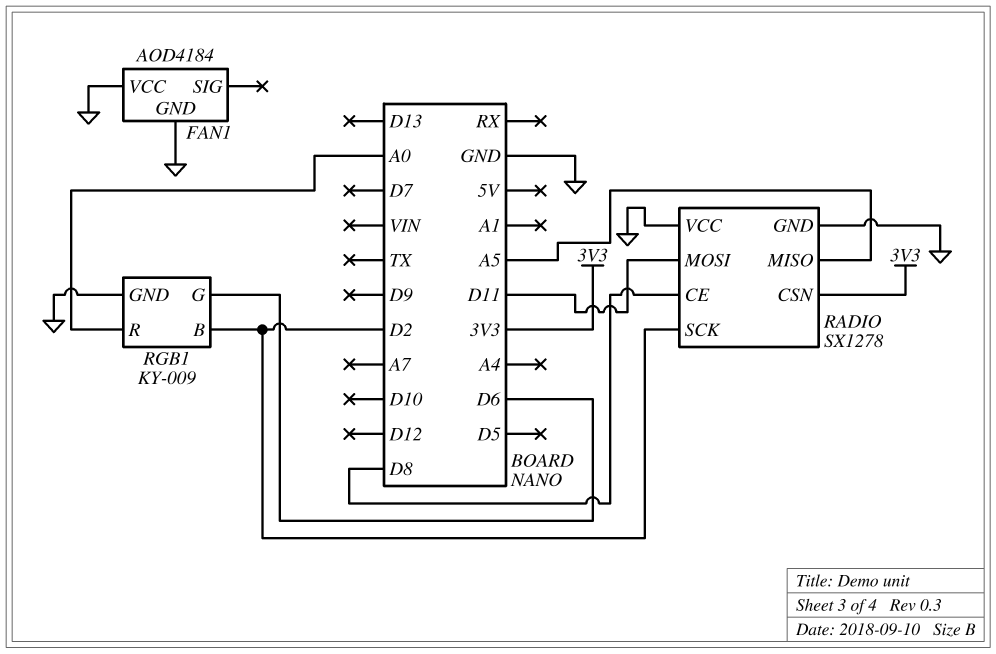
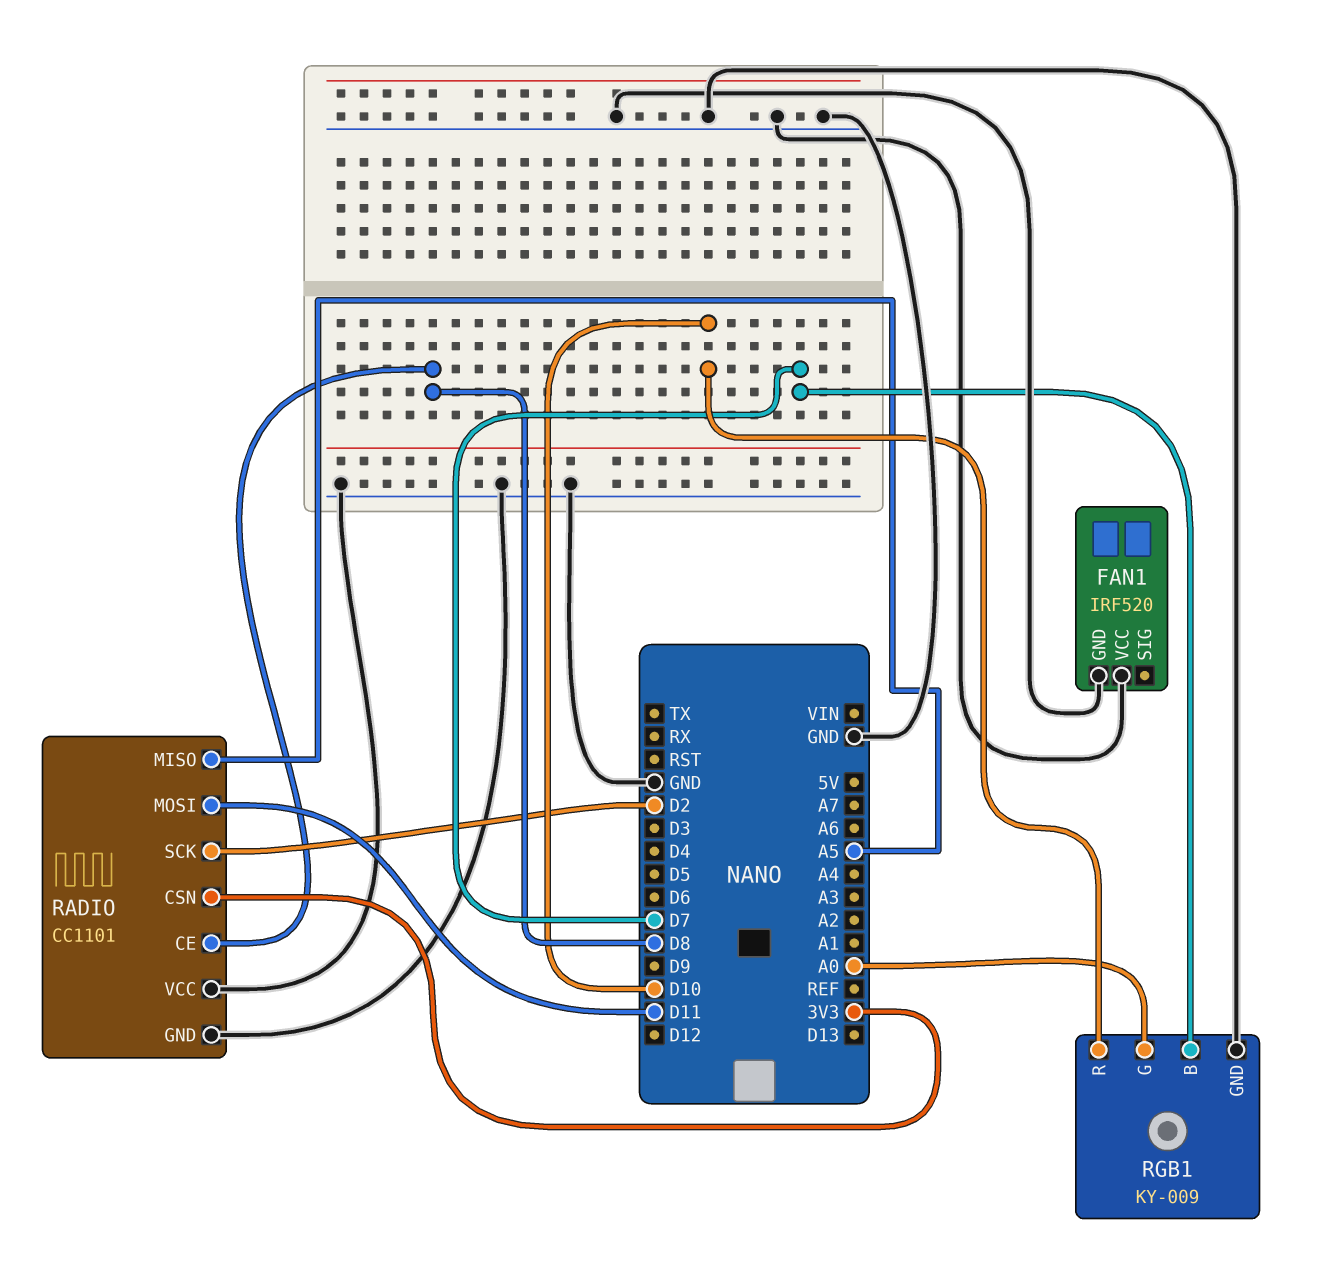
FAN1: AOD4184 -> IRF520
RADIO: SX1278 -> CC1101
RGB1 pin B: D2 -> D7
RGB1 pin G: D6 -> A0
RGB1 pin R: A0 -> D10

